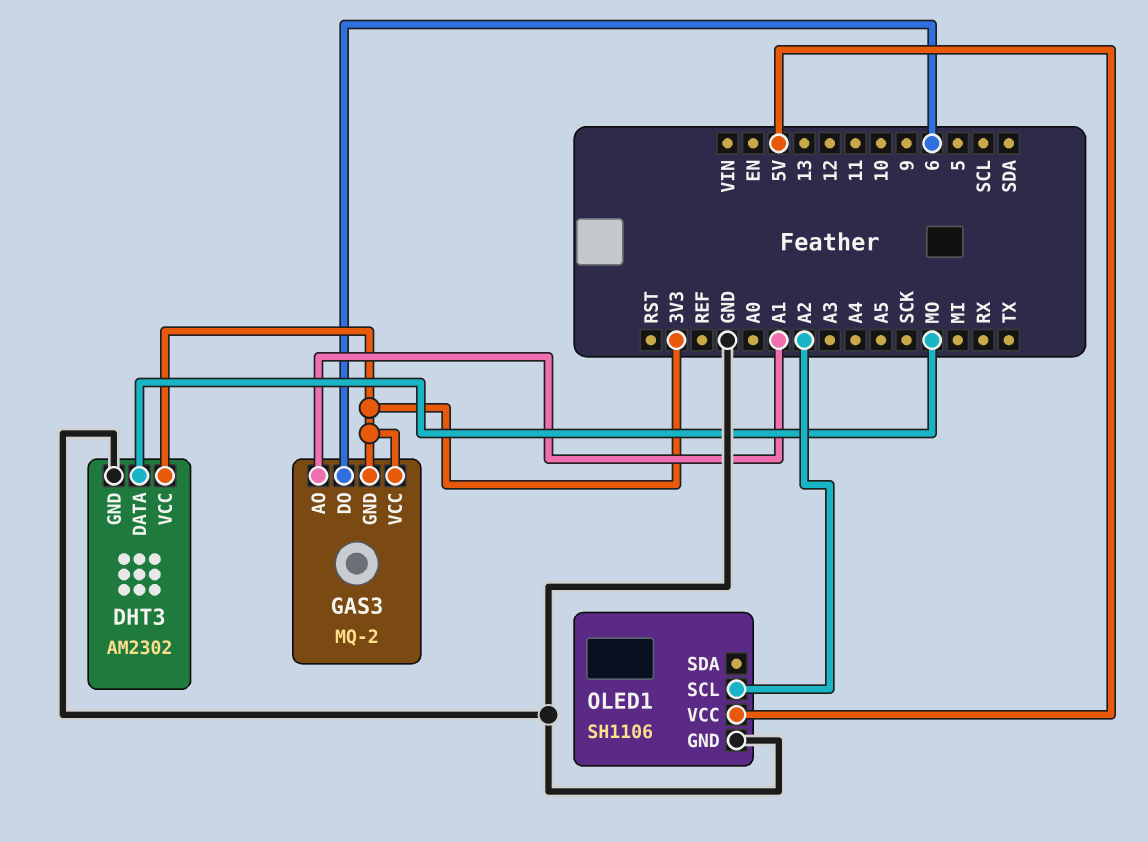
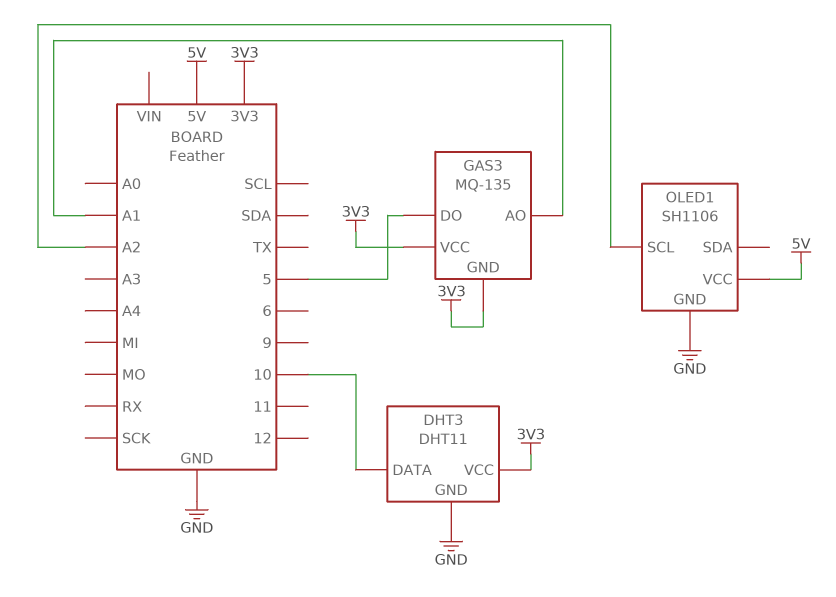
DHT3: AM2302 -> DHT11
DHT3 pin DATA: MO -> 10
GAS3: MQ-2 -> MQ-135
GAS3 pin DO: 6 -> 5

